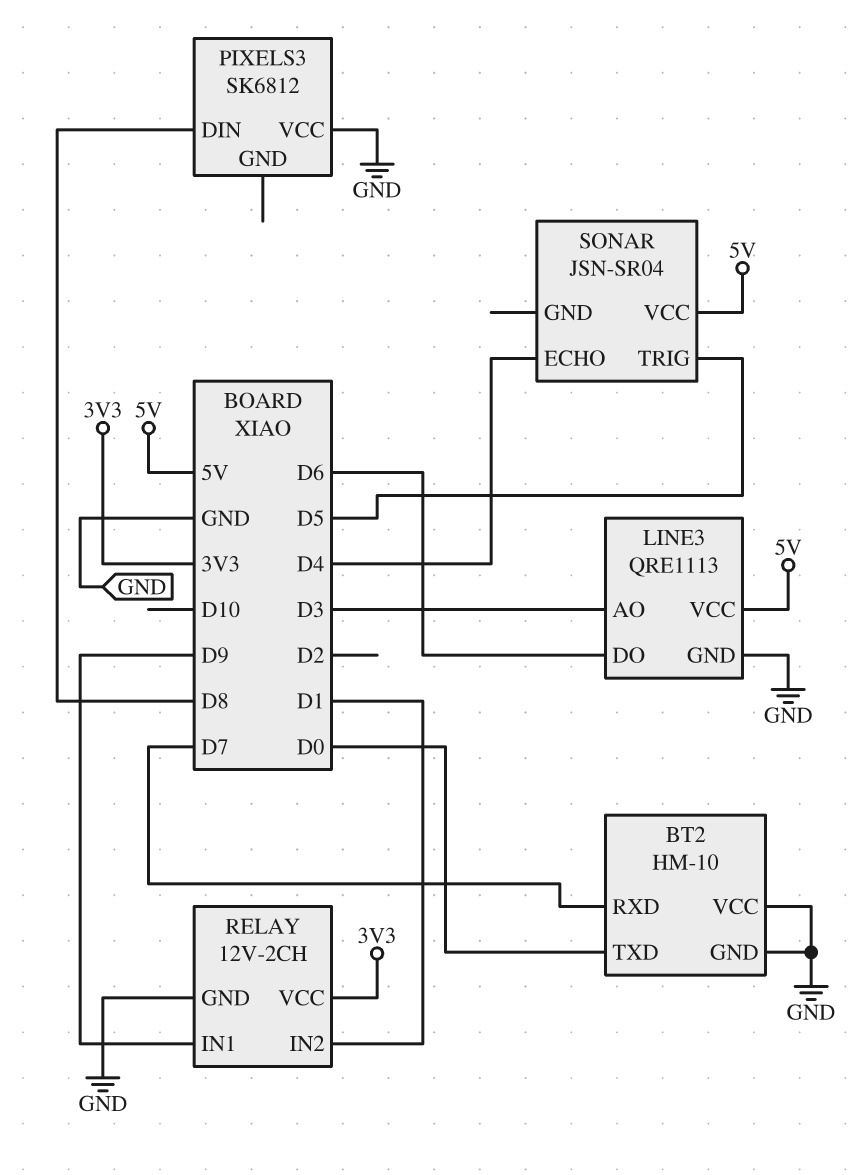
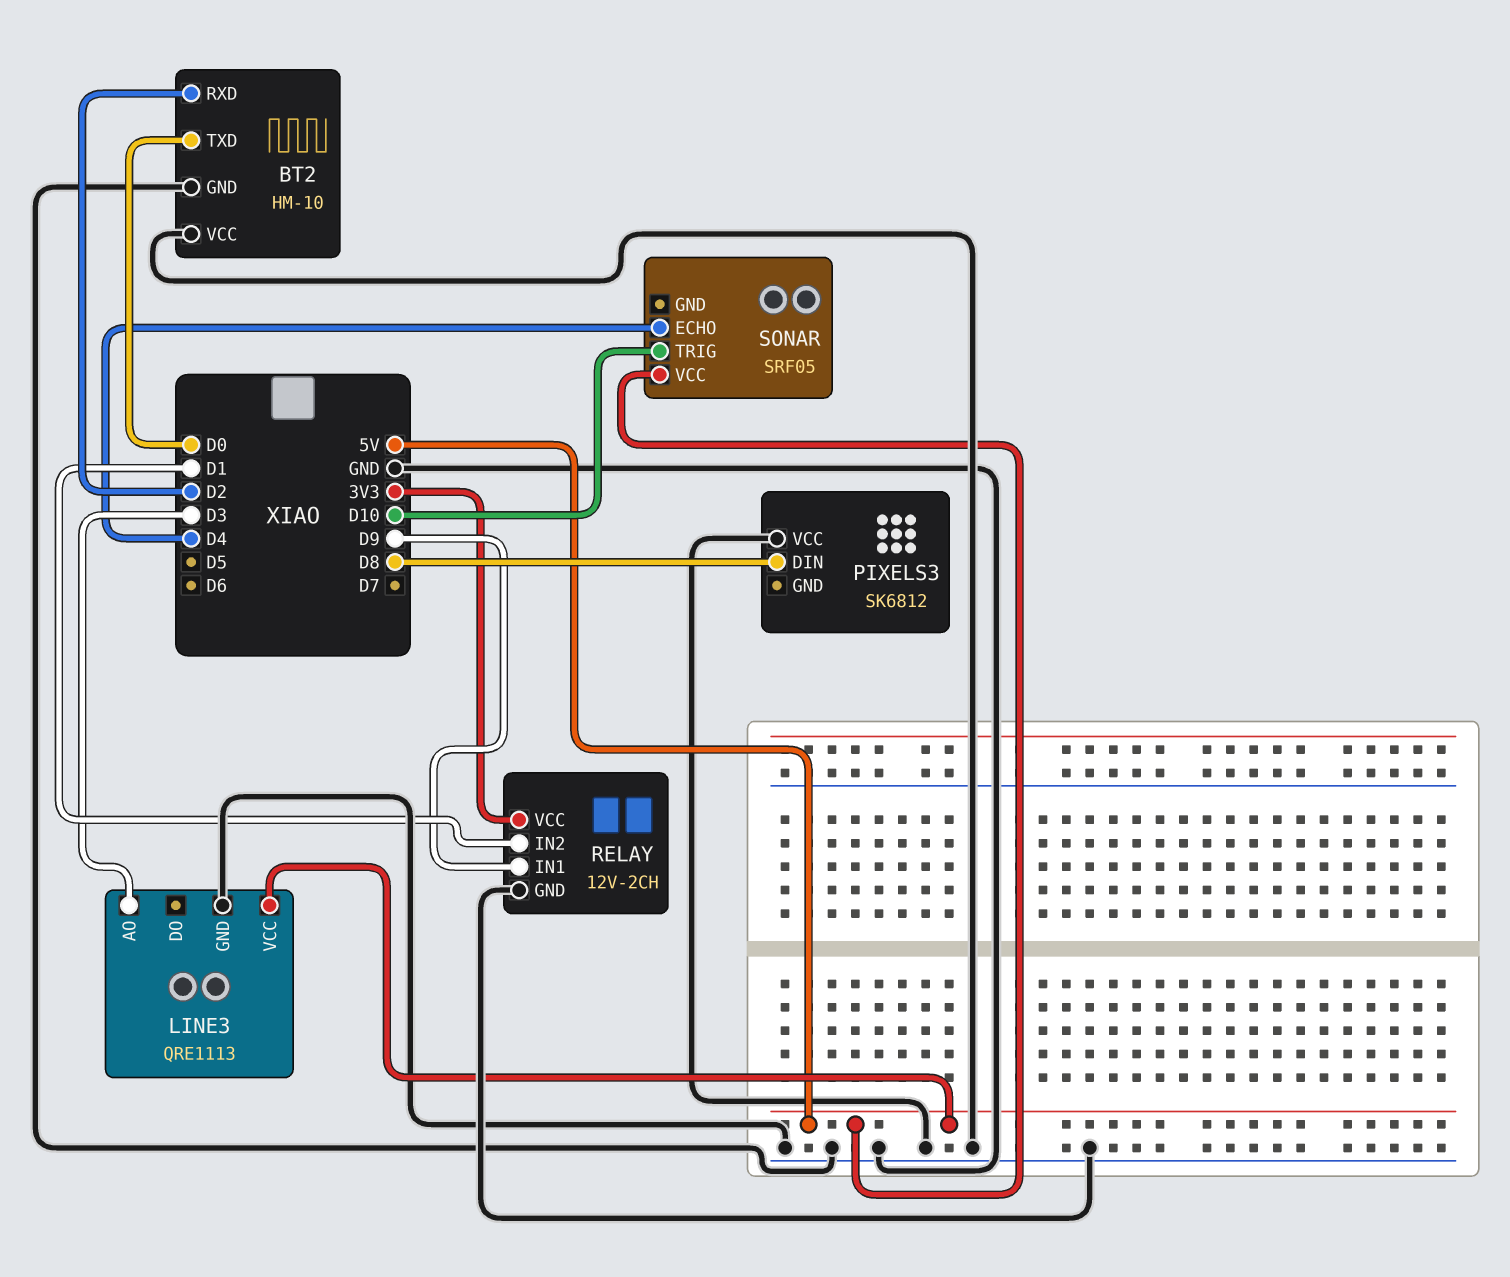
BT2 pin RXD: D7 -> D2
LINE3 pin DO: D6 -> none
SONAR: JSN-SR04 -> SRF05
SONAR pin TRIG: D5 -> D10

